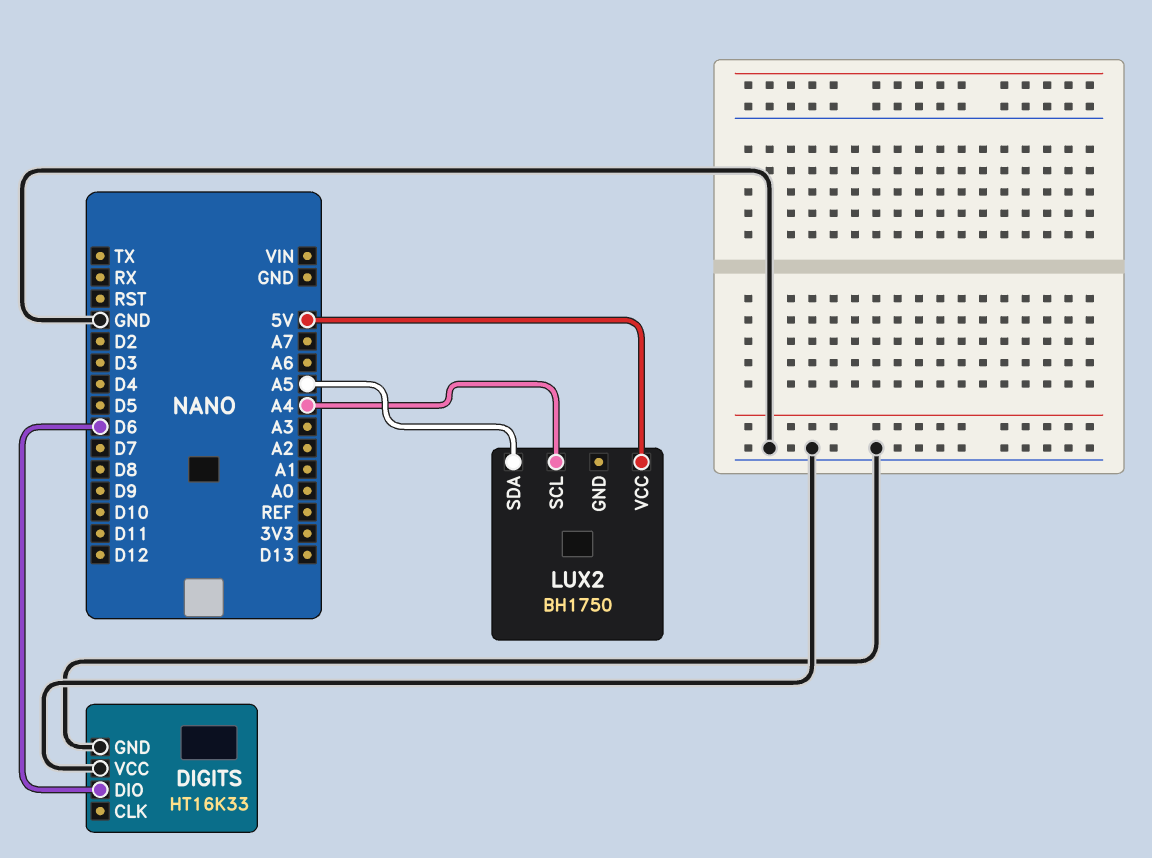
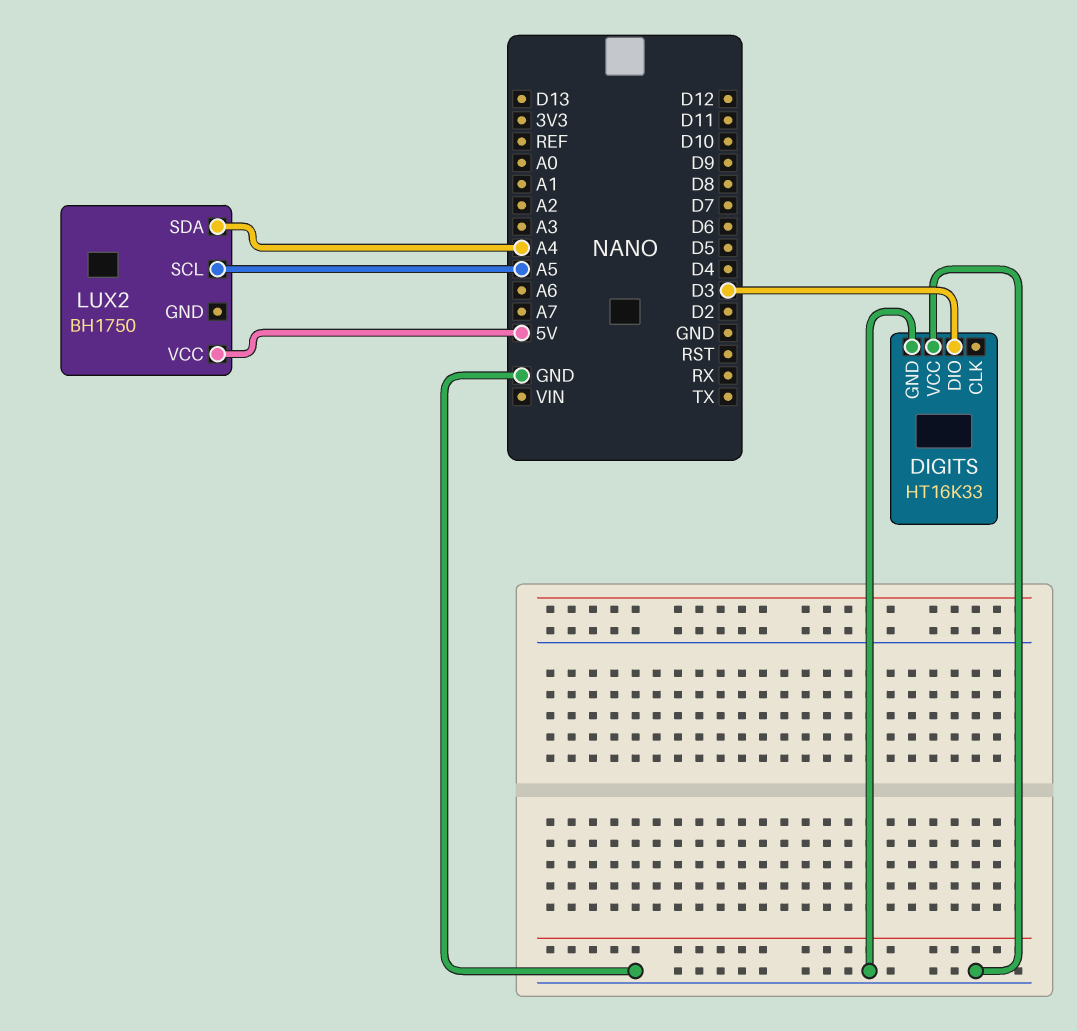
DIGITS pin DIO: D6 -> D3
LUX2 pin SCL: A4 -> A5
LUX2 pin SDA: A5 -> A4

